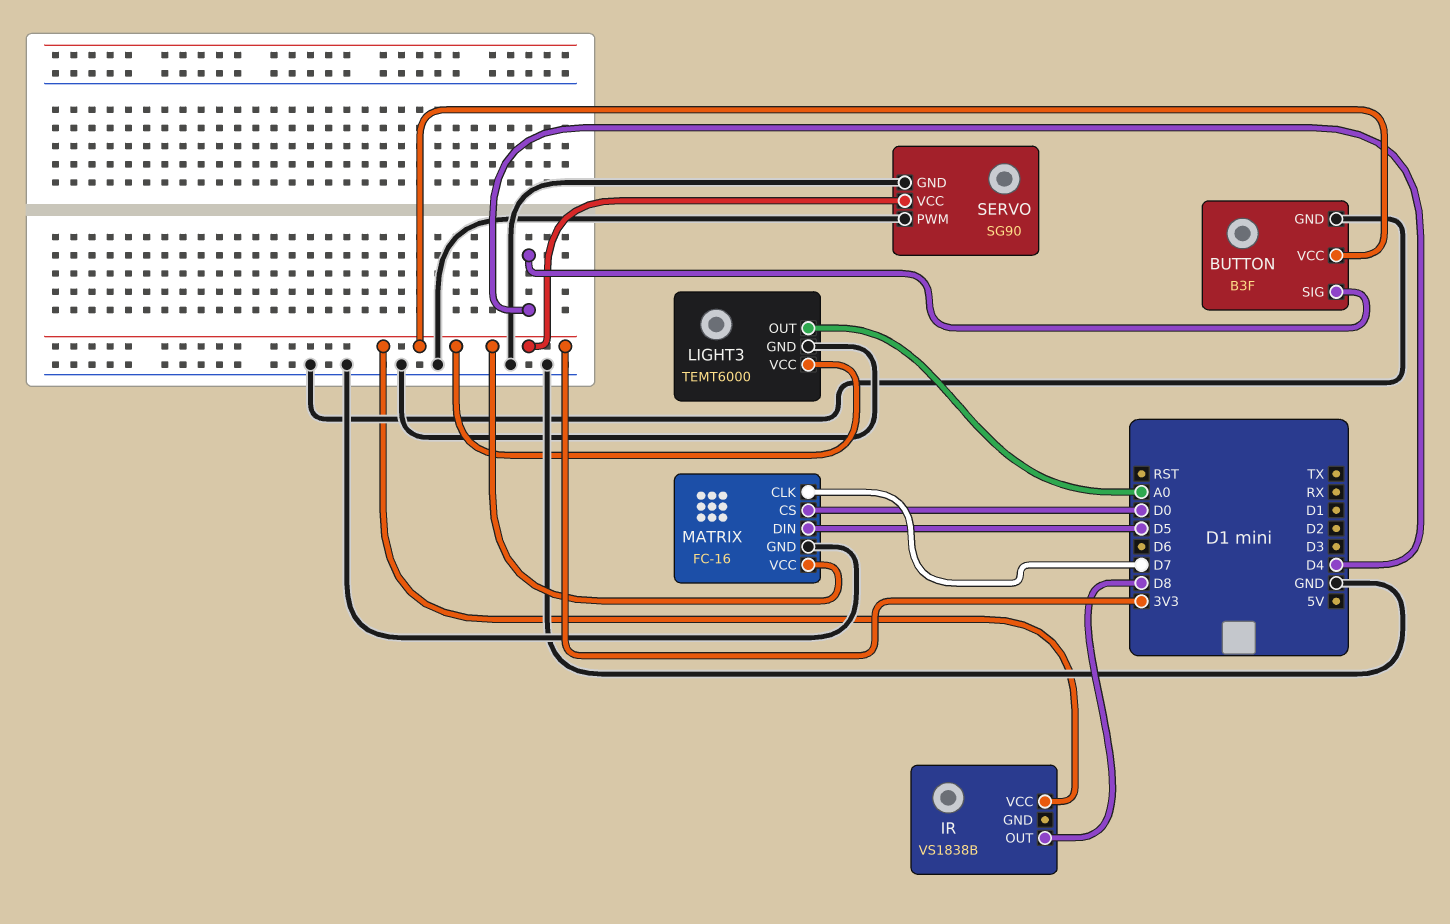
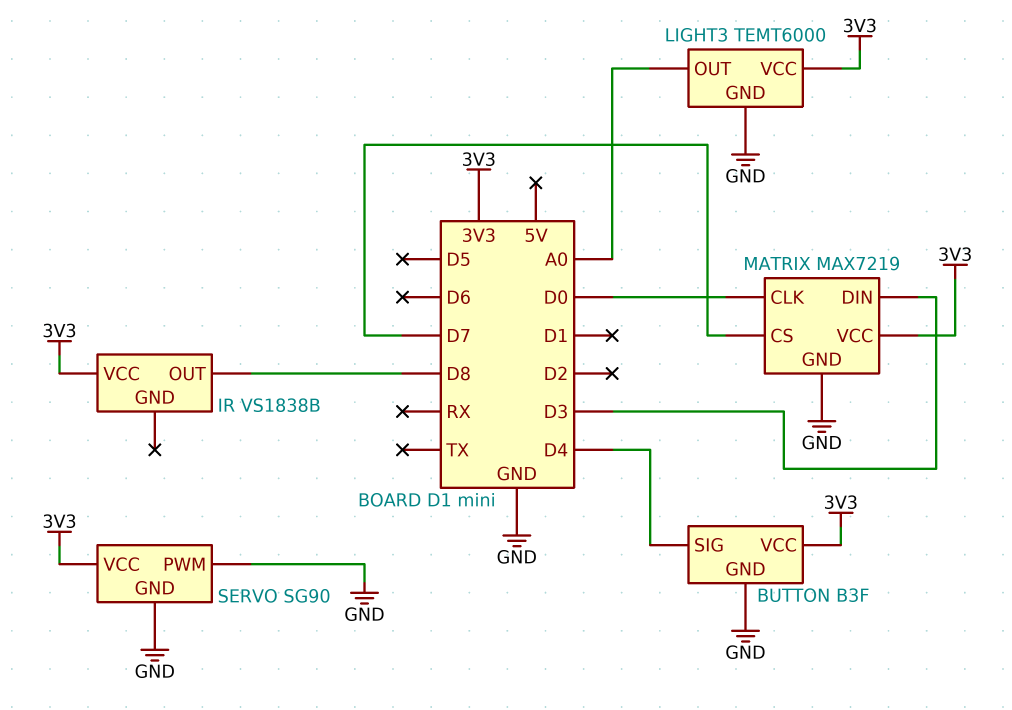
MATRIX: FC-16 -> MAX7219
MATRIX pin CLK: D7 -> D0
MATRIX pin CS: D0 -> D7
MATRIX pin DIN: D5 -> D3

